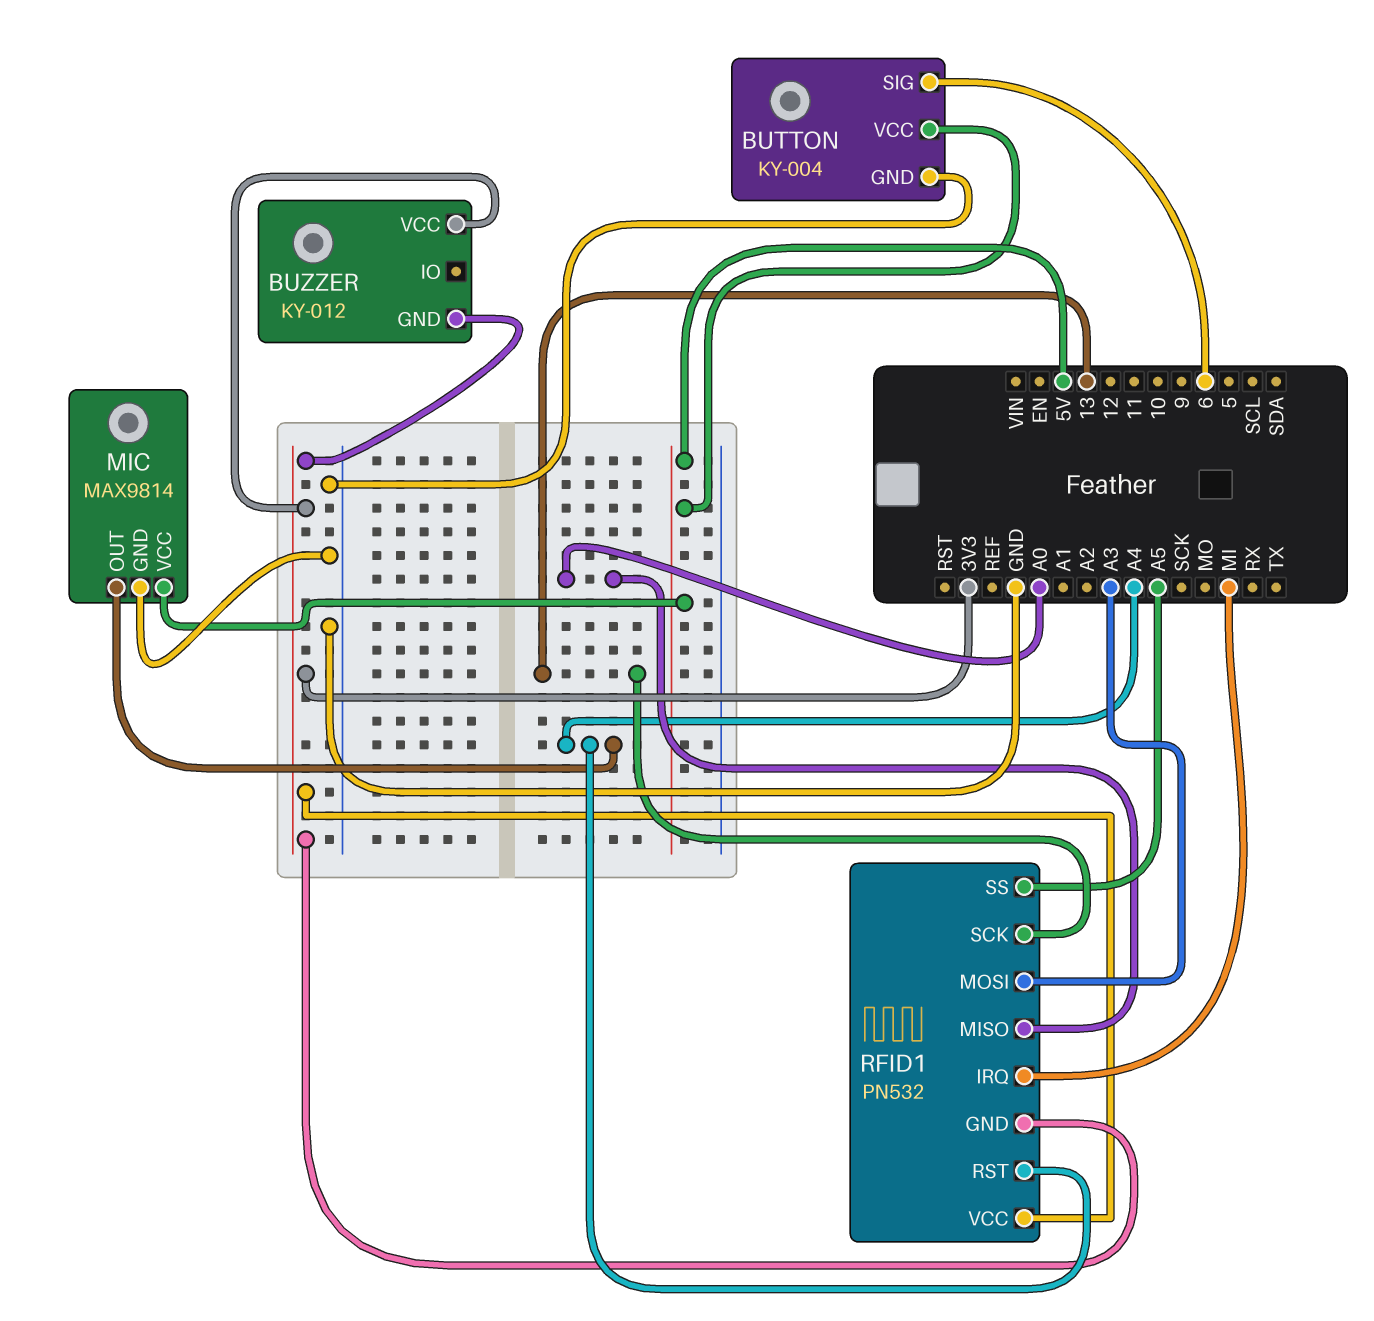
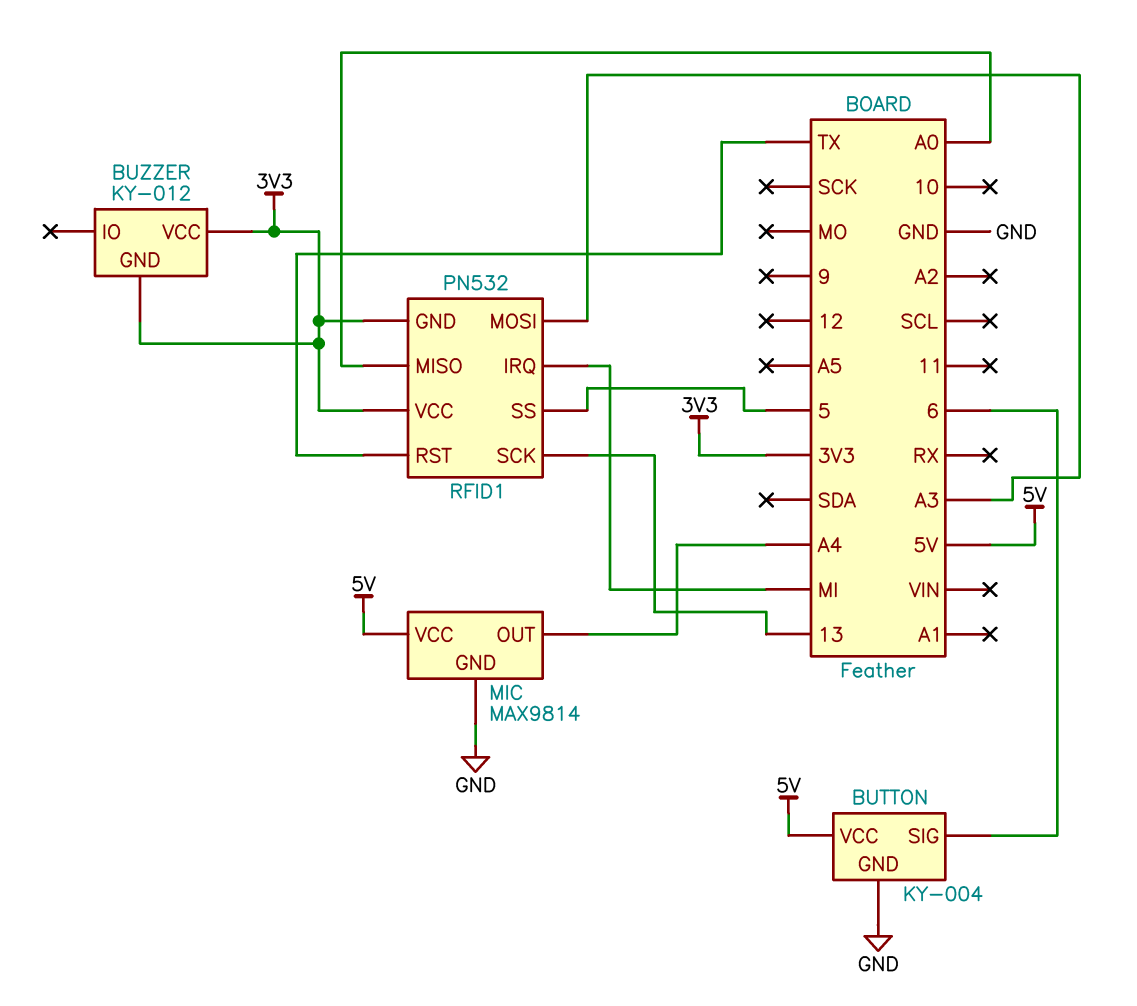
RFID1 pin RST: A4 -> TX
RFID1 pin SS: A5 -> 5

